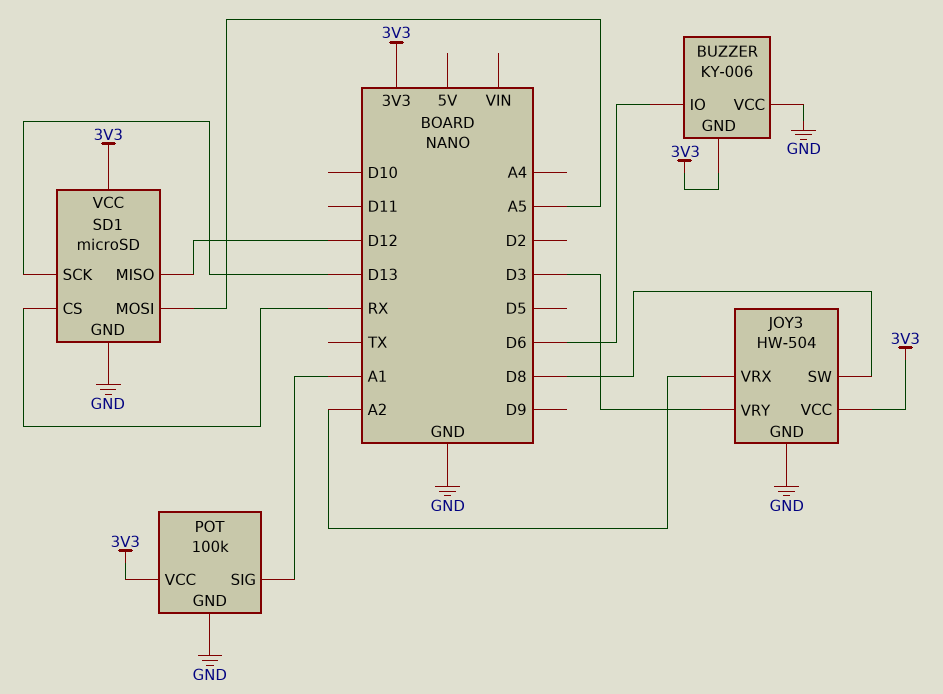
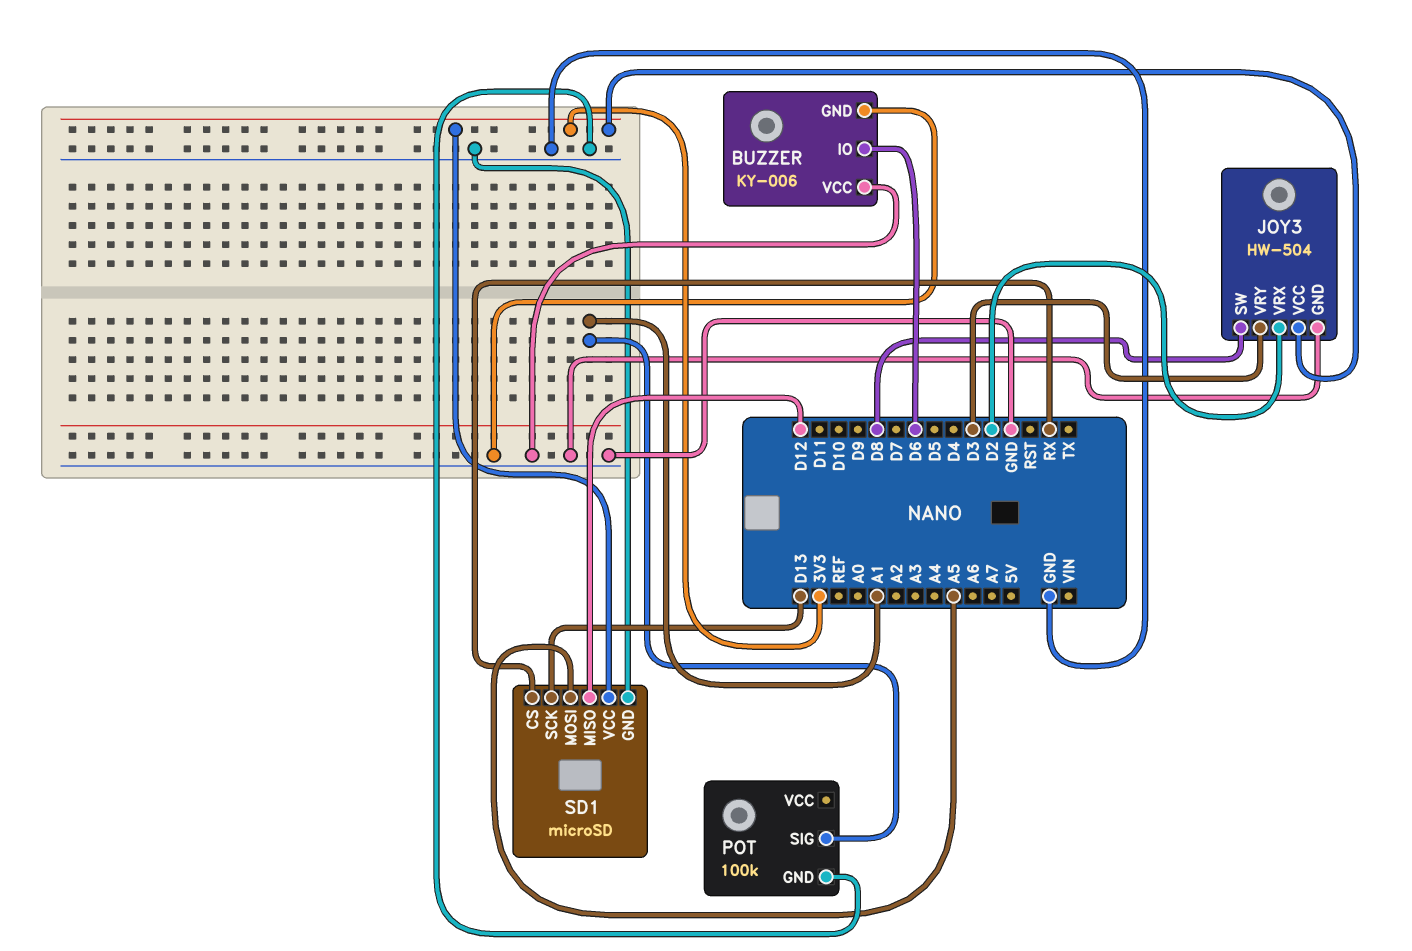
BUZZER pin GND: 3V3 -> GND
JOY3 pin VRX: A2 -> D2
POT pin VCC: 3V3 -> none

